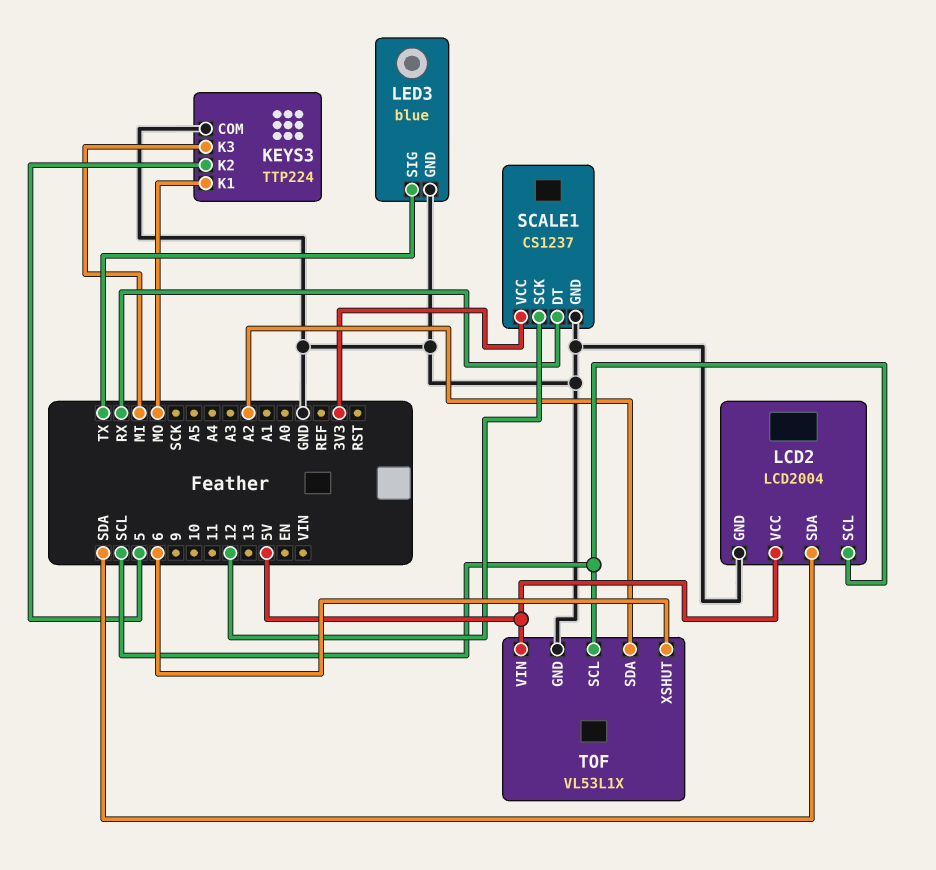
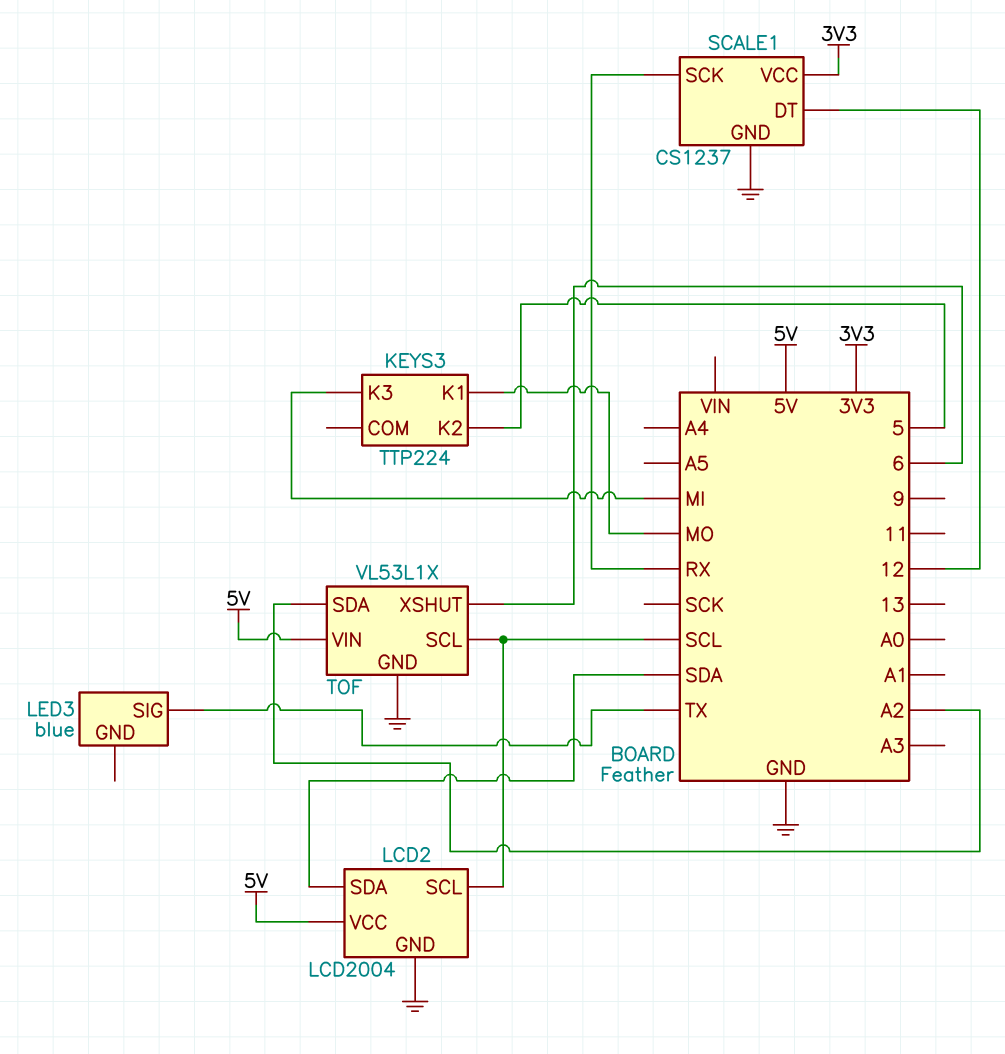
KEYS3 pin COM: GND -> none
LED3 pin GND: GND -> none
SCALE1 pin DT: RX -> 12
SCALE1 pin SCK: 12 -> RX

